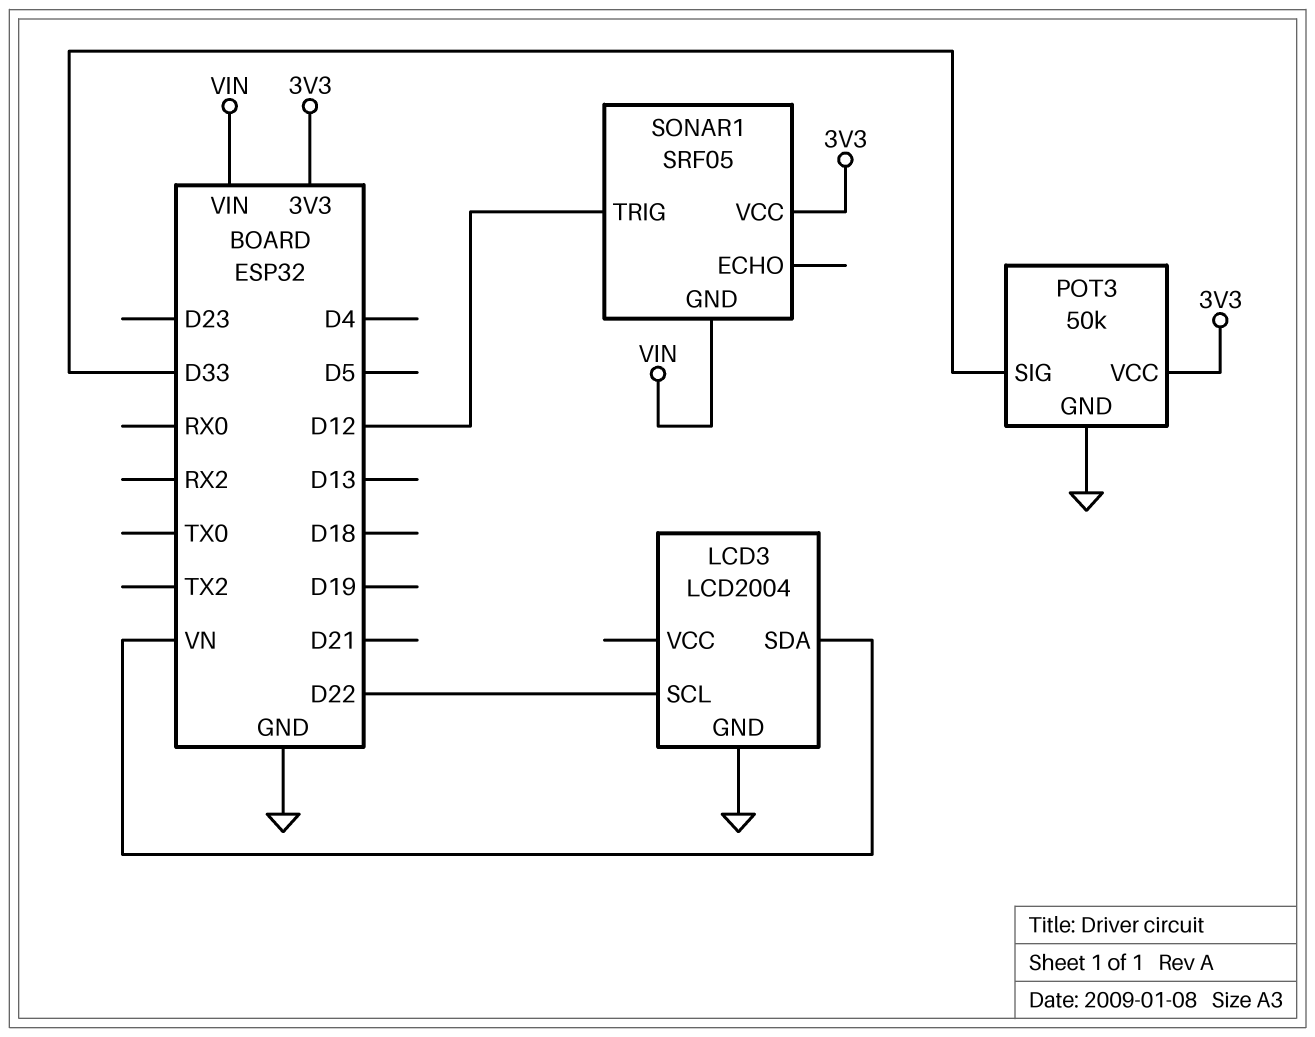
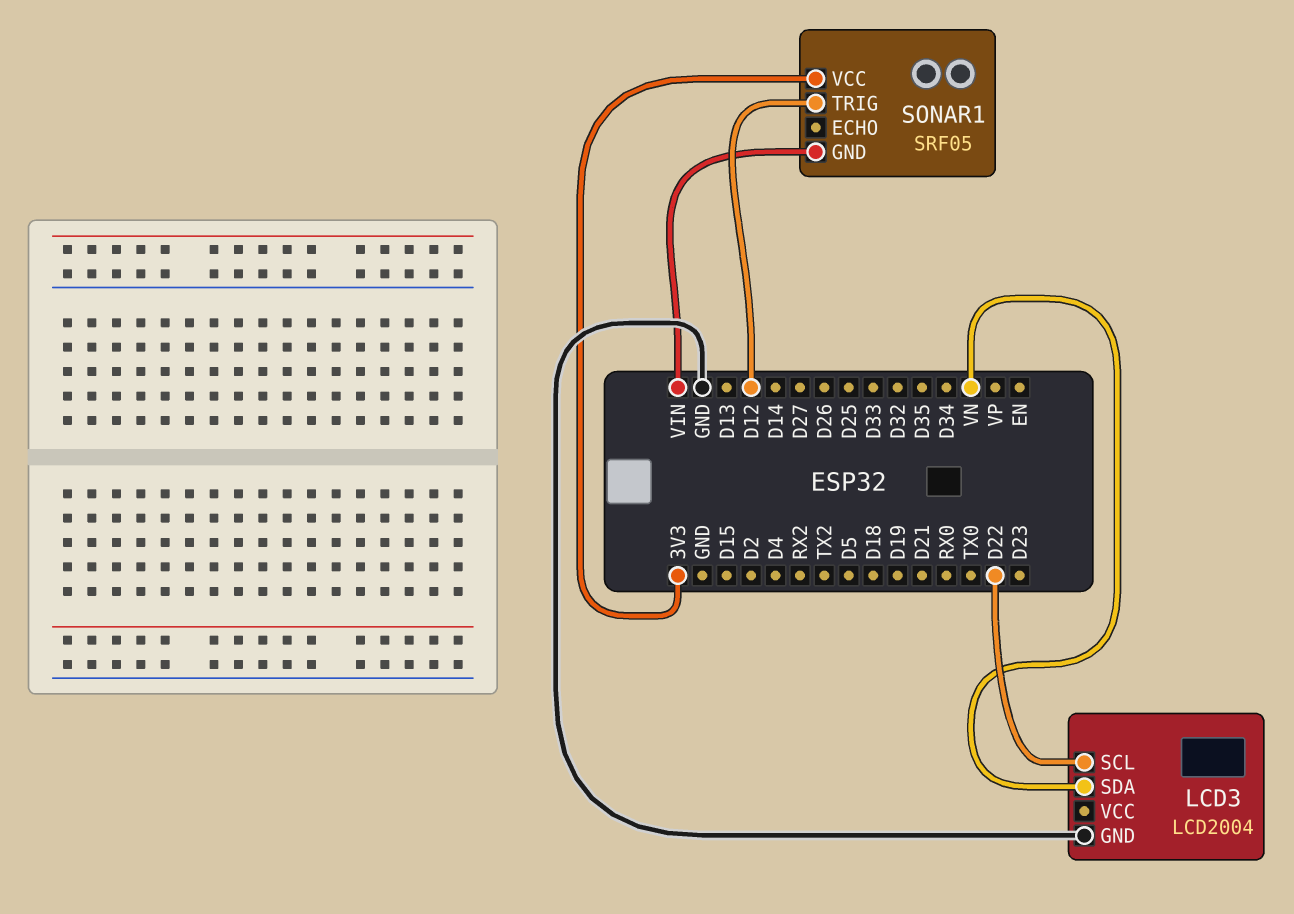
POT3: 50k -> none
POT3 pin GND: GND -> none
POT3 pin SIG: D33 -> none
POT3 pin VCC: 3V3 -> none

